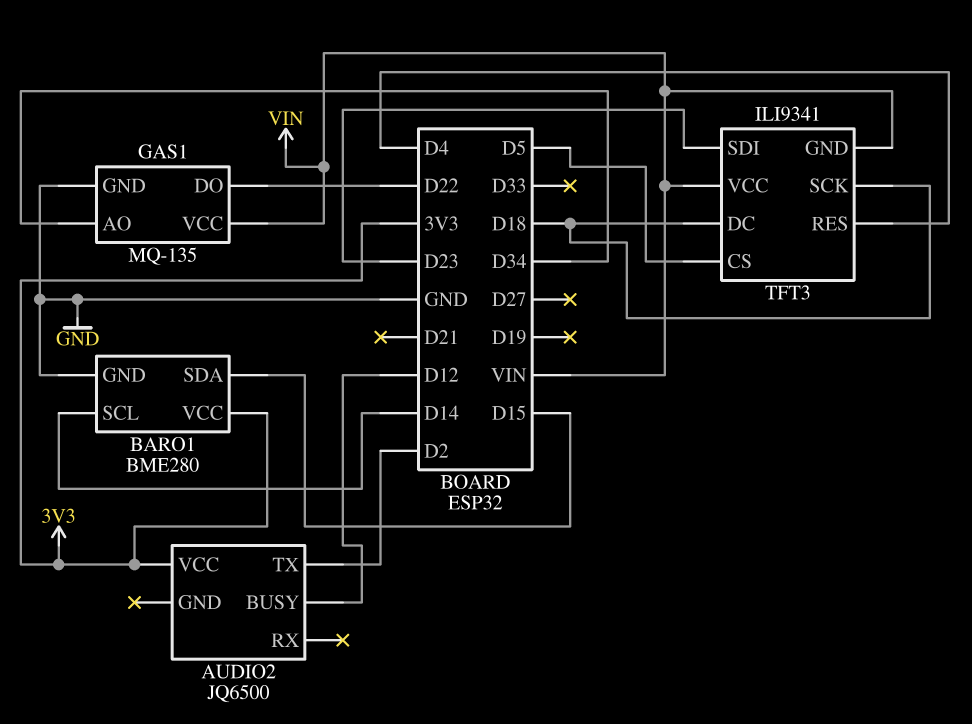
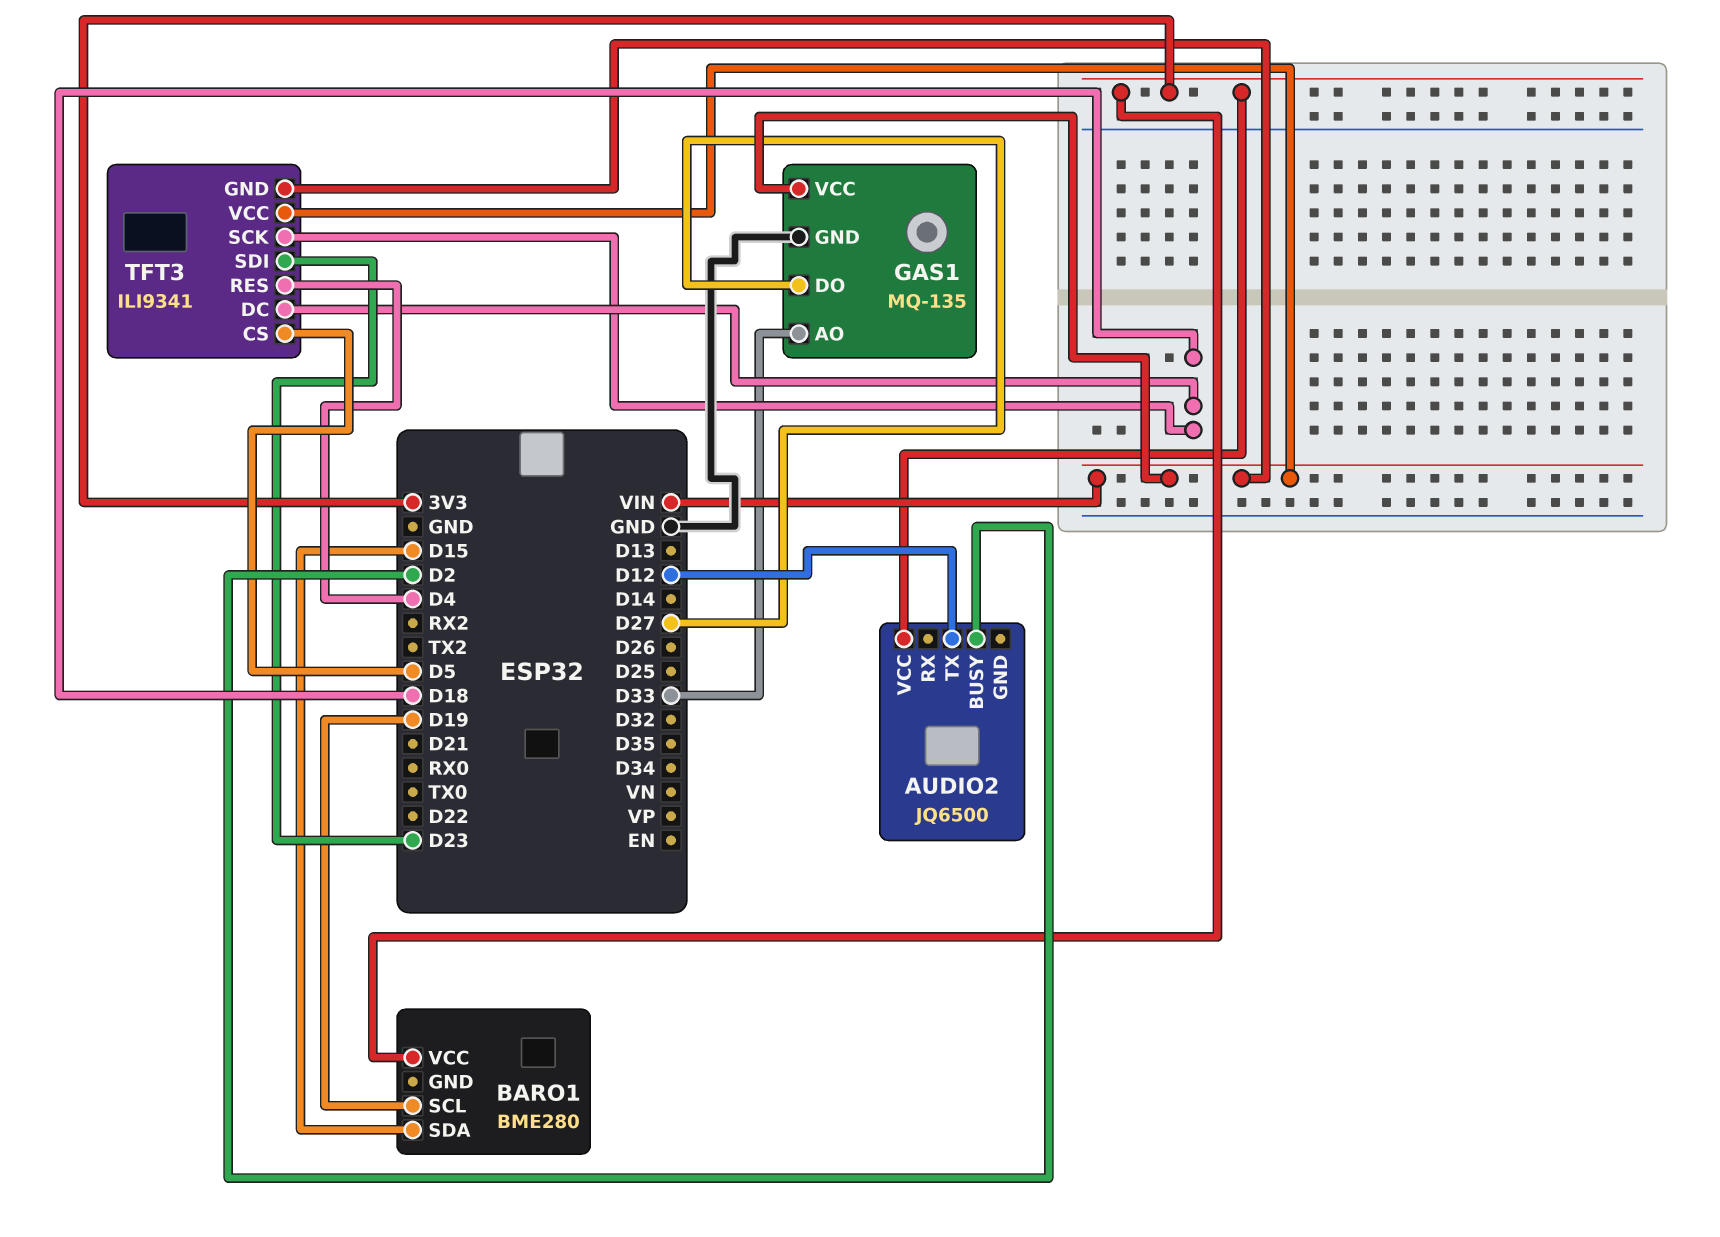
AUDIO2 pin BUSY: D12 -> D2
AUDIO2 pin TX: D2 -> D12
BARO1 pin GND: GND -> none
BARO1 pin SCL: D14 -> D19
GAS1 pin AO: D34 -> D33
GAS1 pin DO: D22 -> D27

